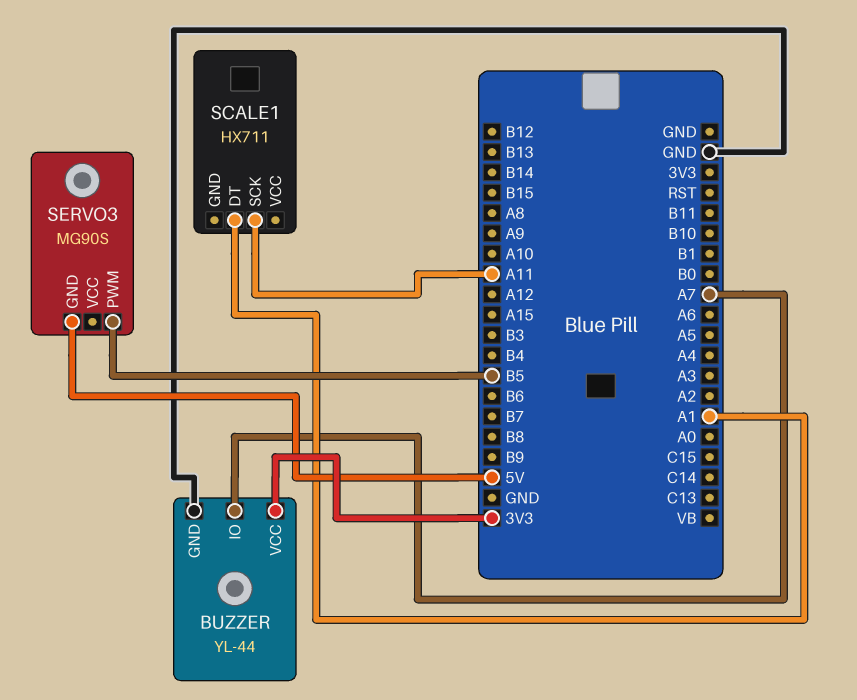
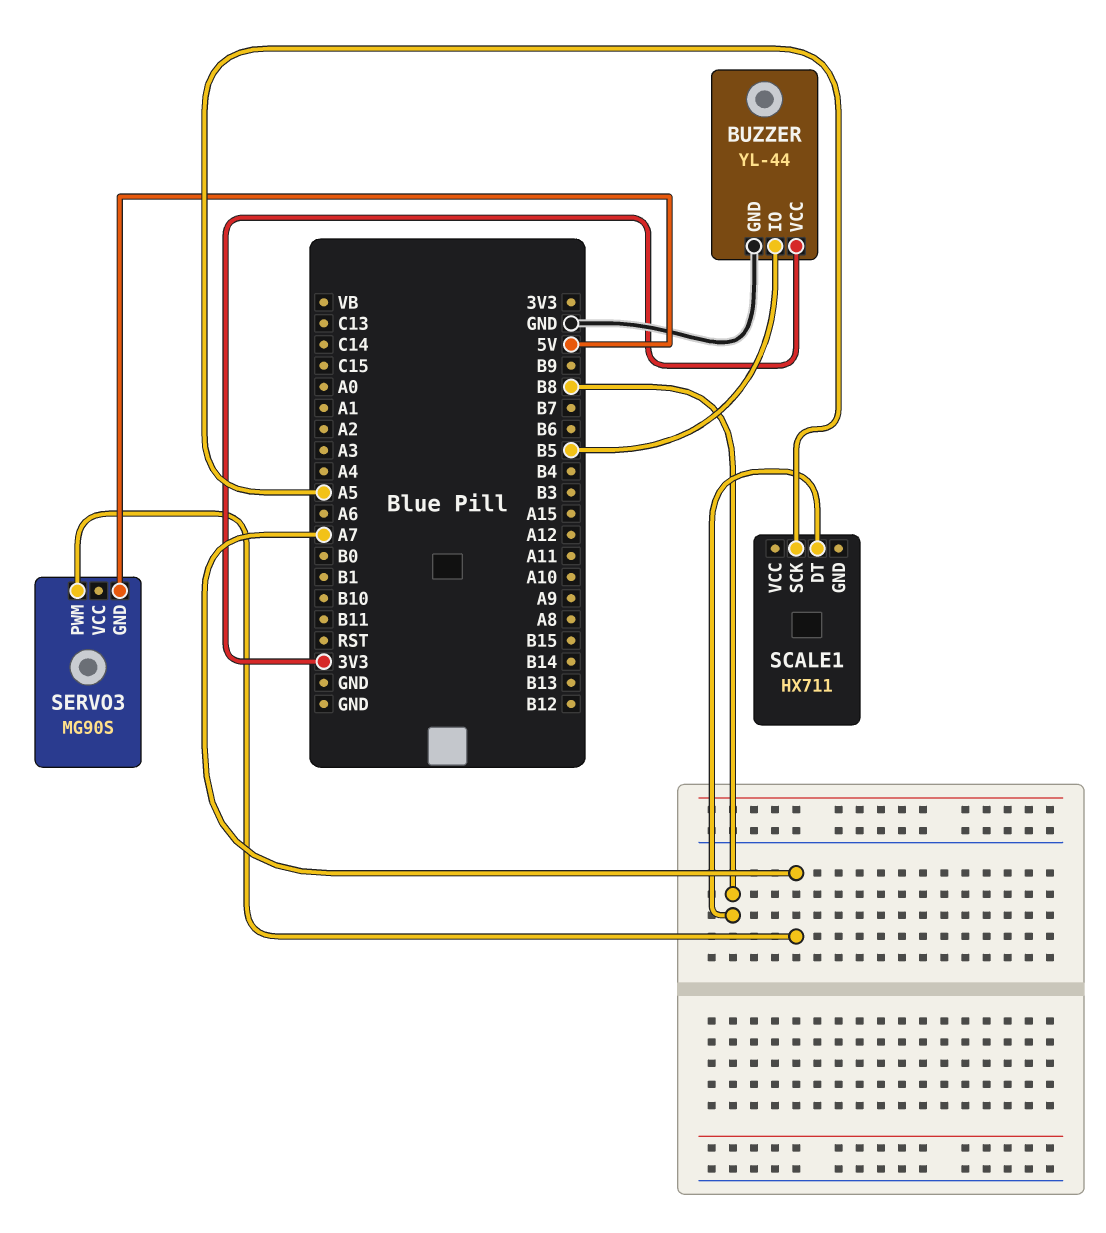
BUZZER pin IO: A7 -> B5
SCALE1 pin DT: A1 -> B8
SCALE1 pin SCK: A11 -> A5
SERVO3 pin PWM: B5 -> A7

